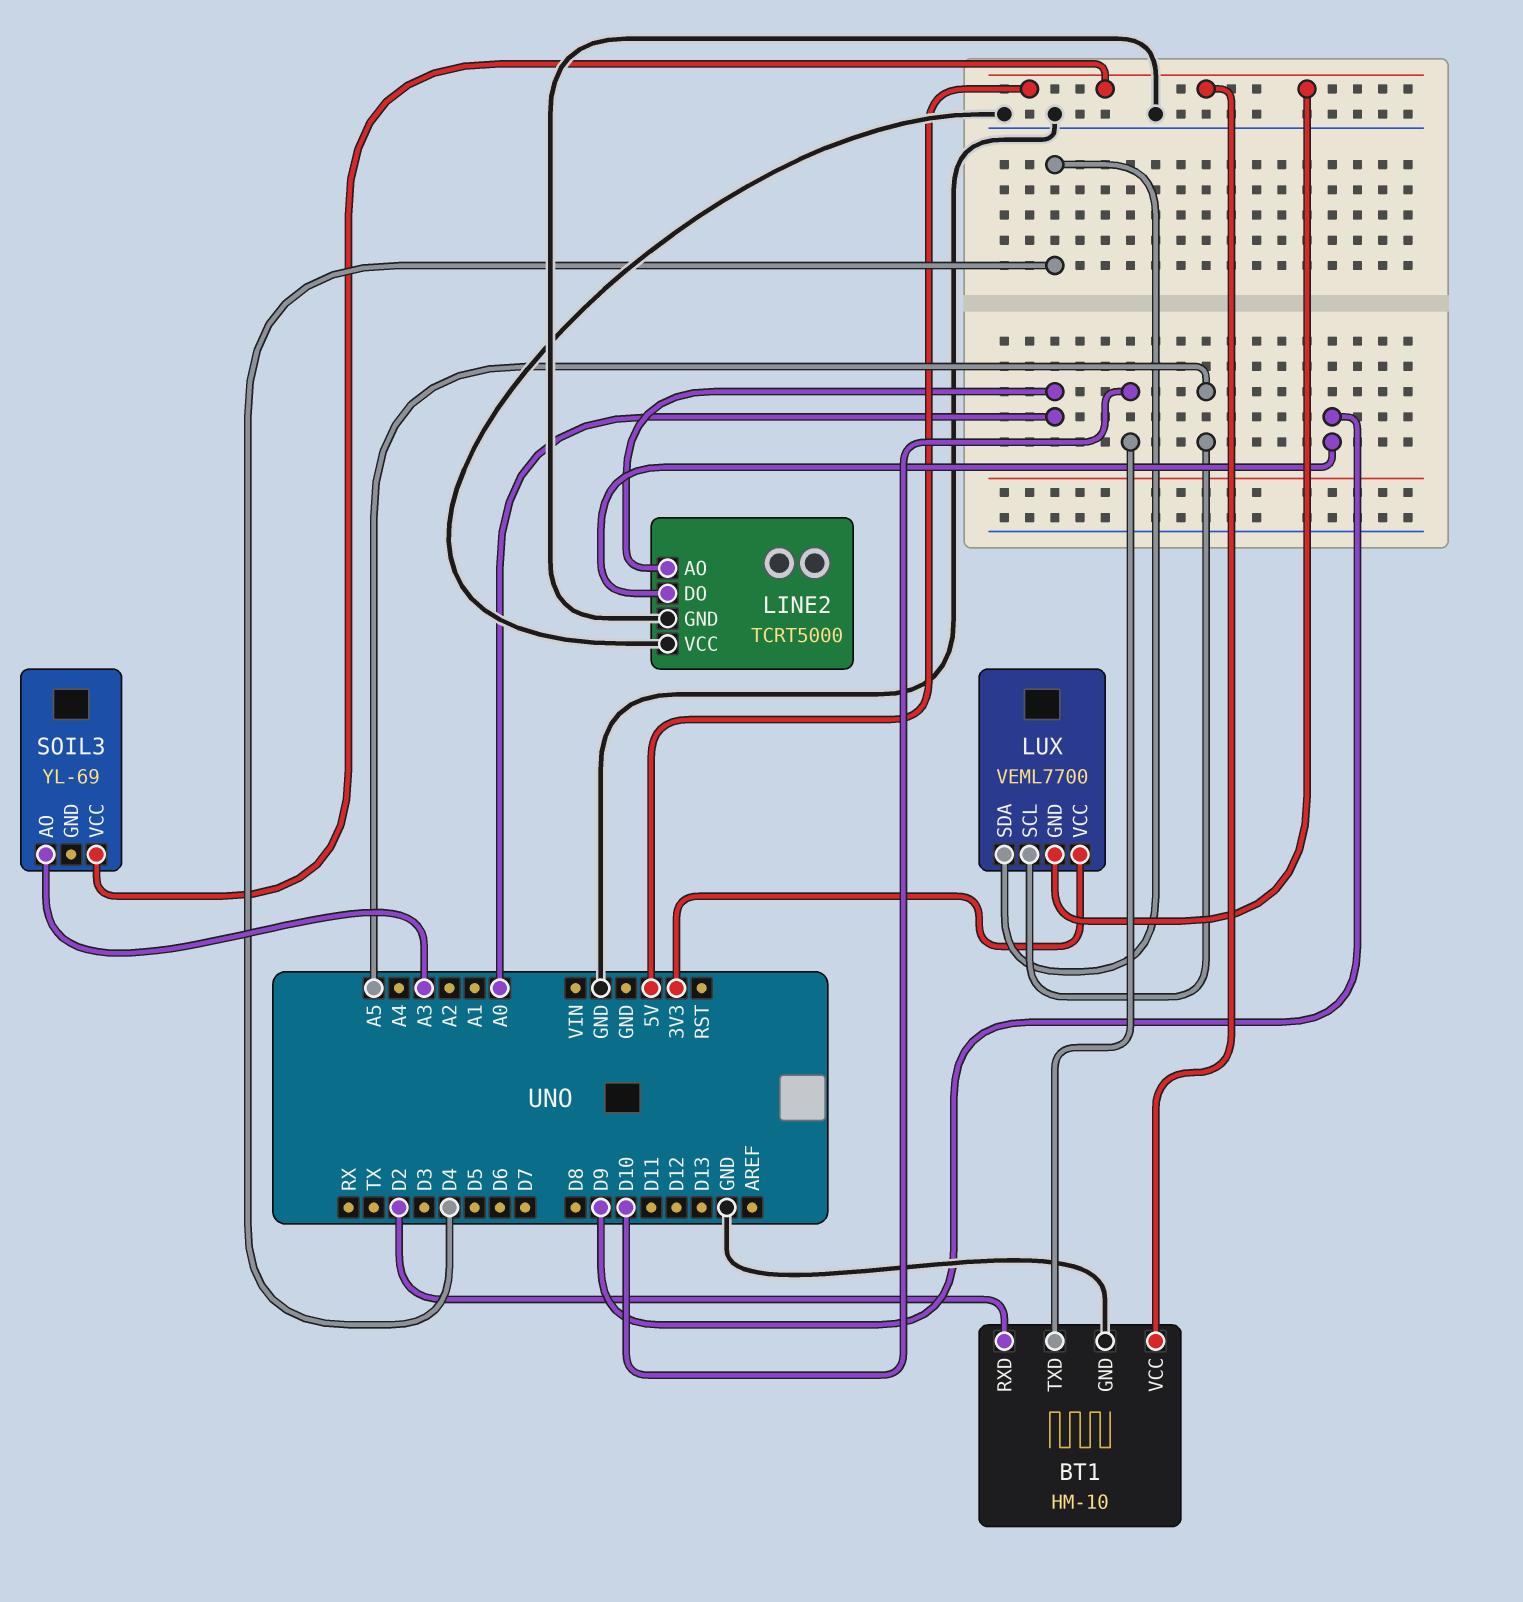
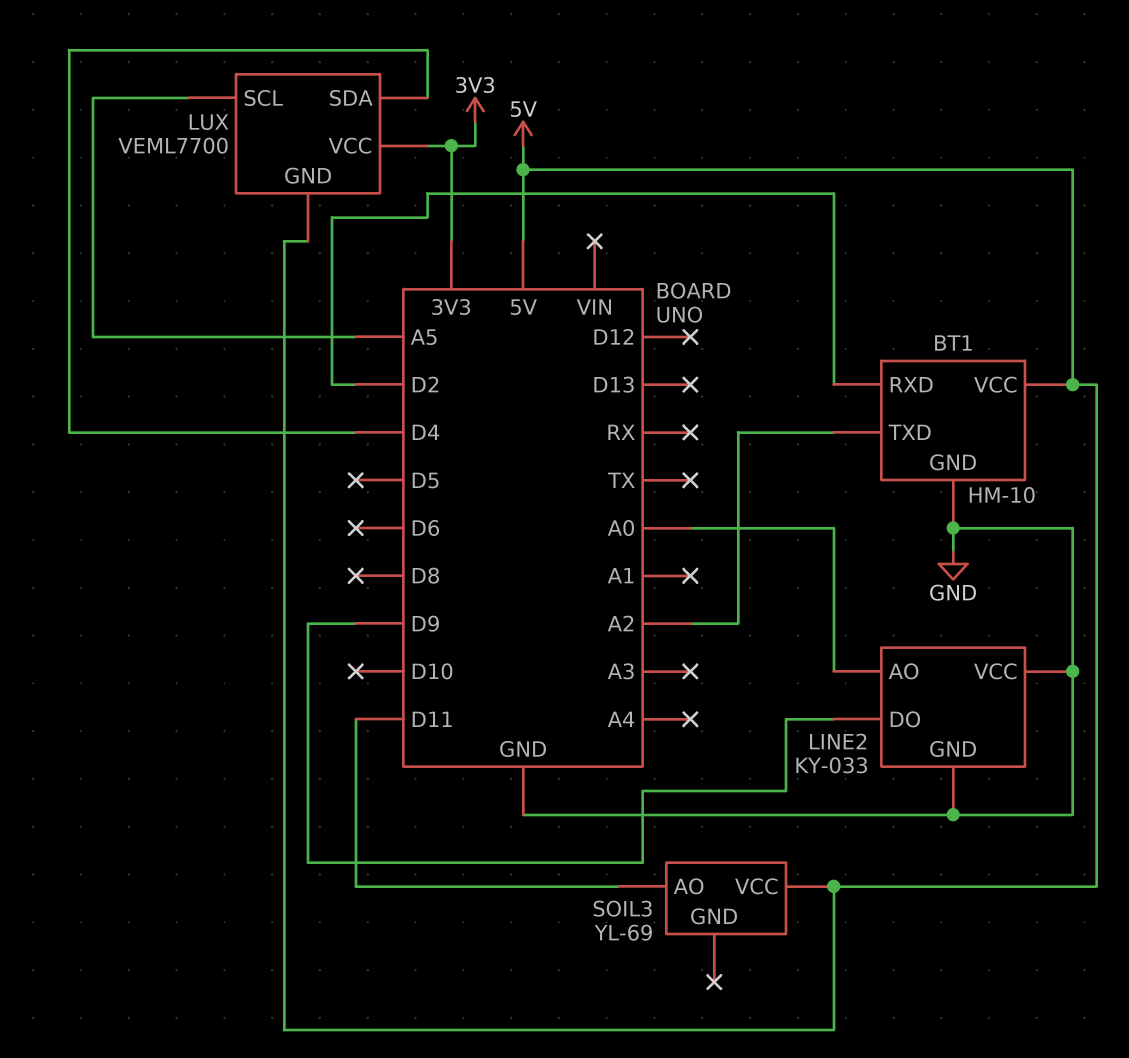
BT1 pin TXD: D10 -> A2
LINE2: TCRT5000 -> KY-033
SOIL3 pin AO: A3 -> D11

